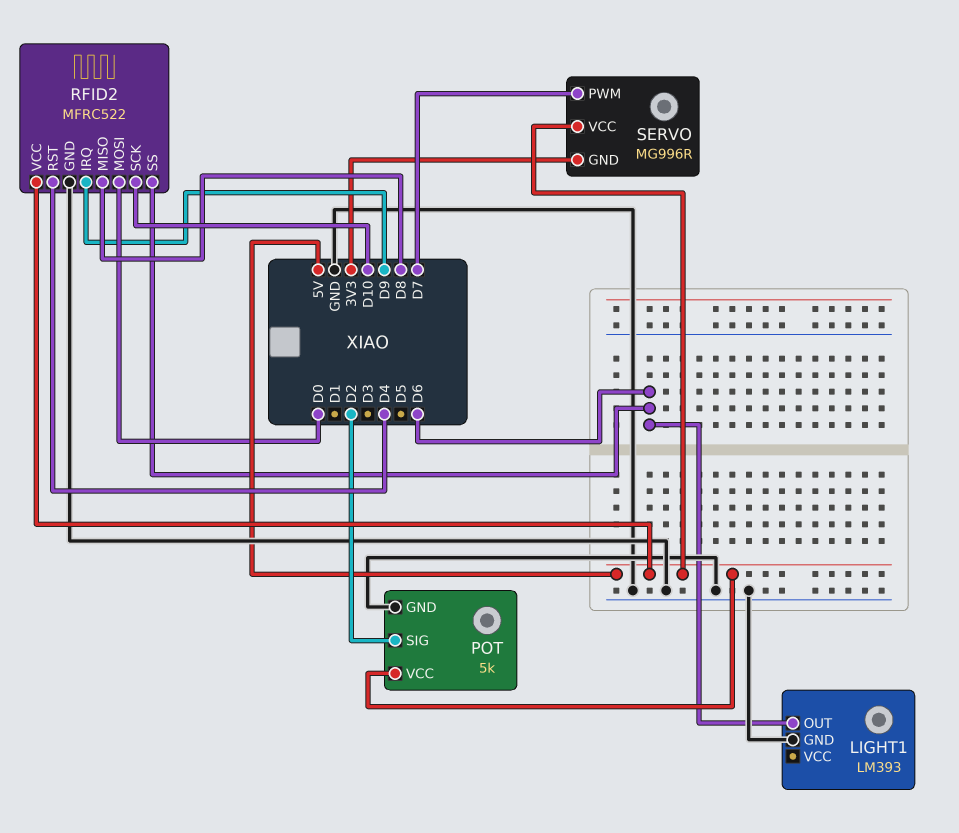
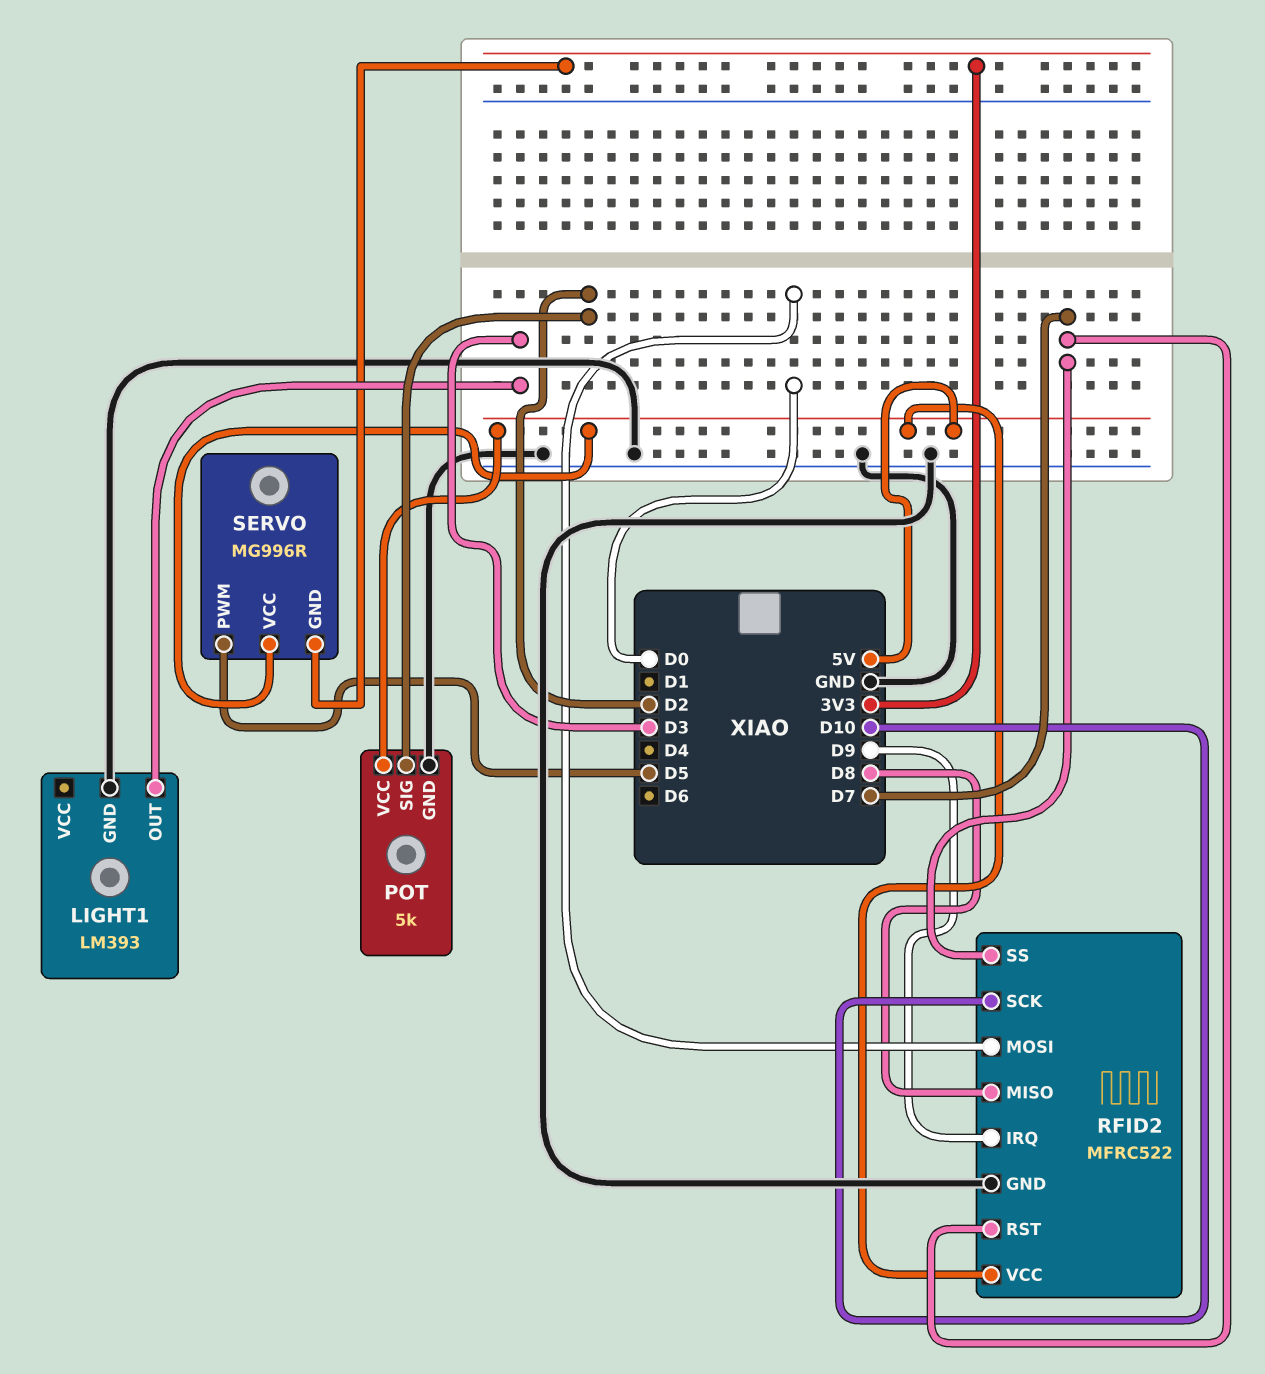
LIGHT1 pin OUT: D6 -> D3
RFID2 pin RST: D4 -> D7
RFID2 pin SS: D6 -> D7
SERVO pin PWM: D7 -> D5

